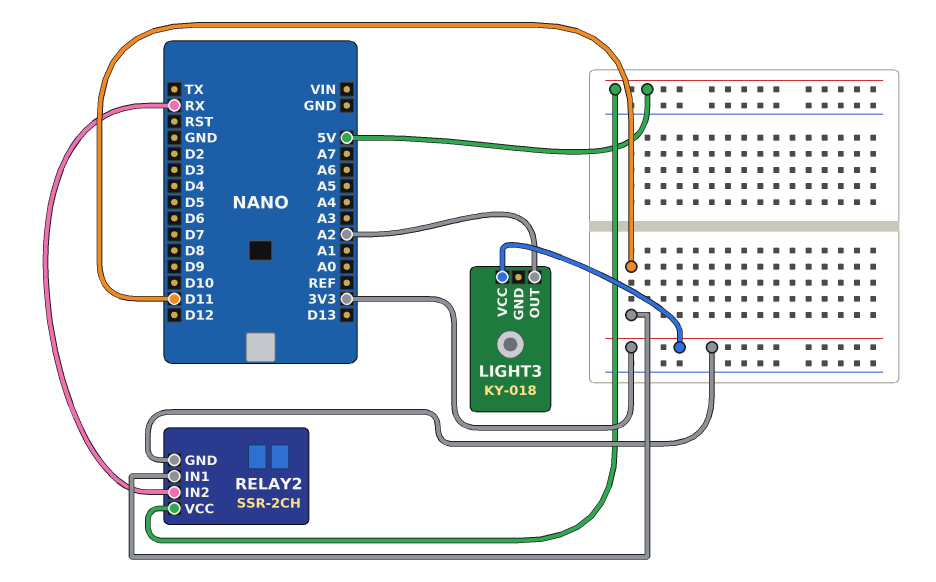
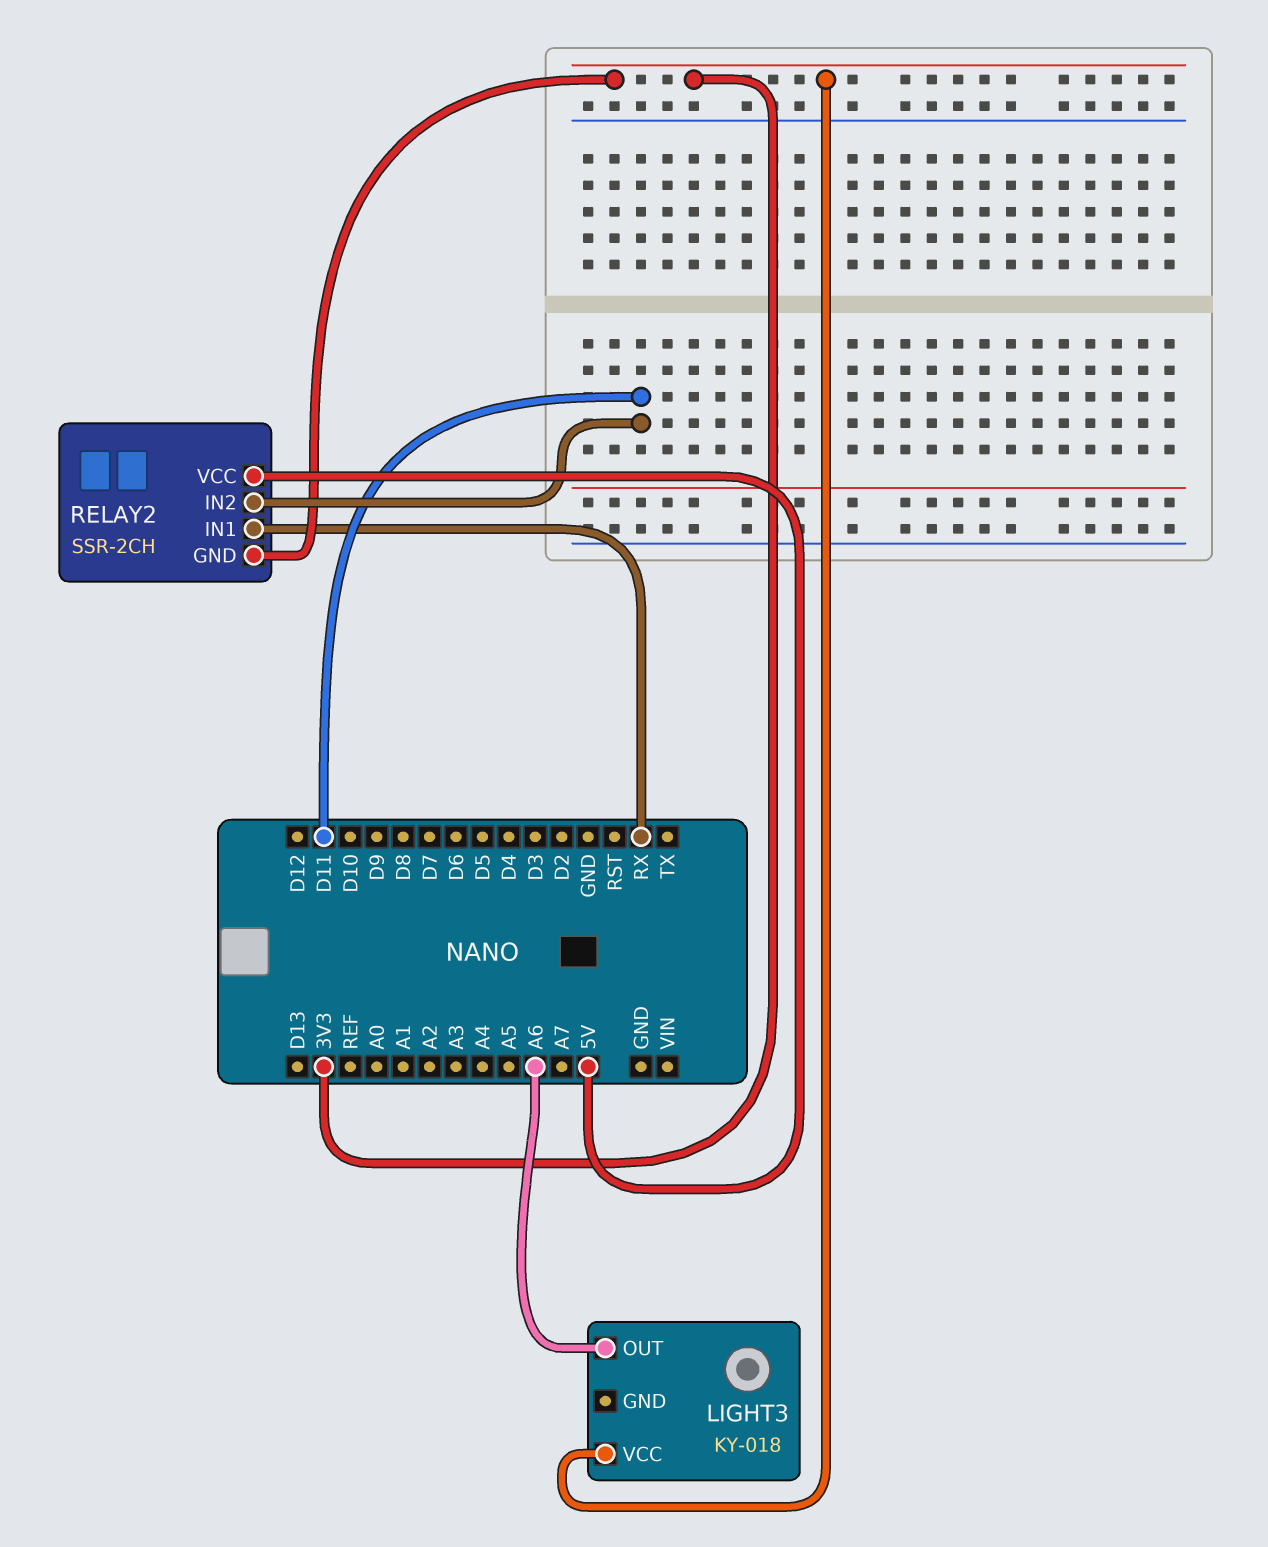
LIGHT3 pin OUT: A2 -> A6
RELAY2 pin IN1: D11 -> RX
RELAY2 pin IN2: RX -> D11

